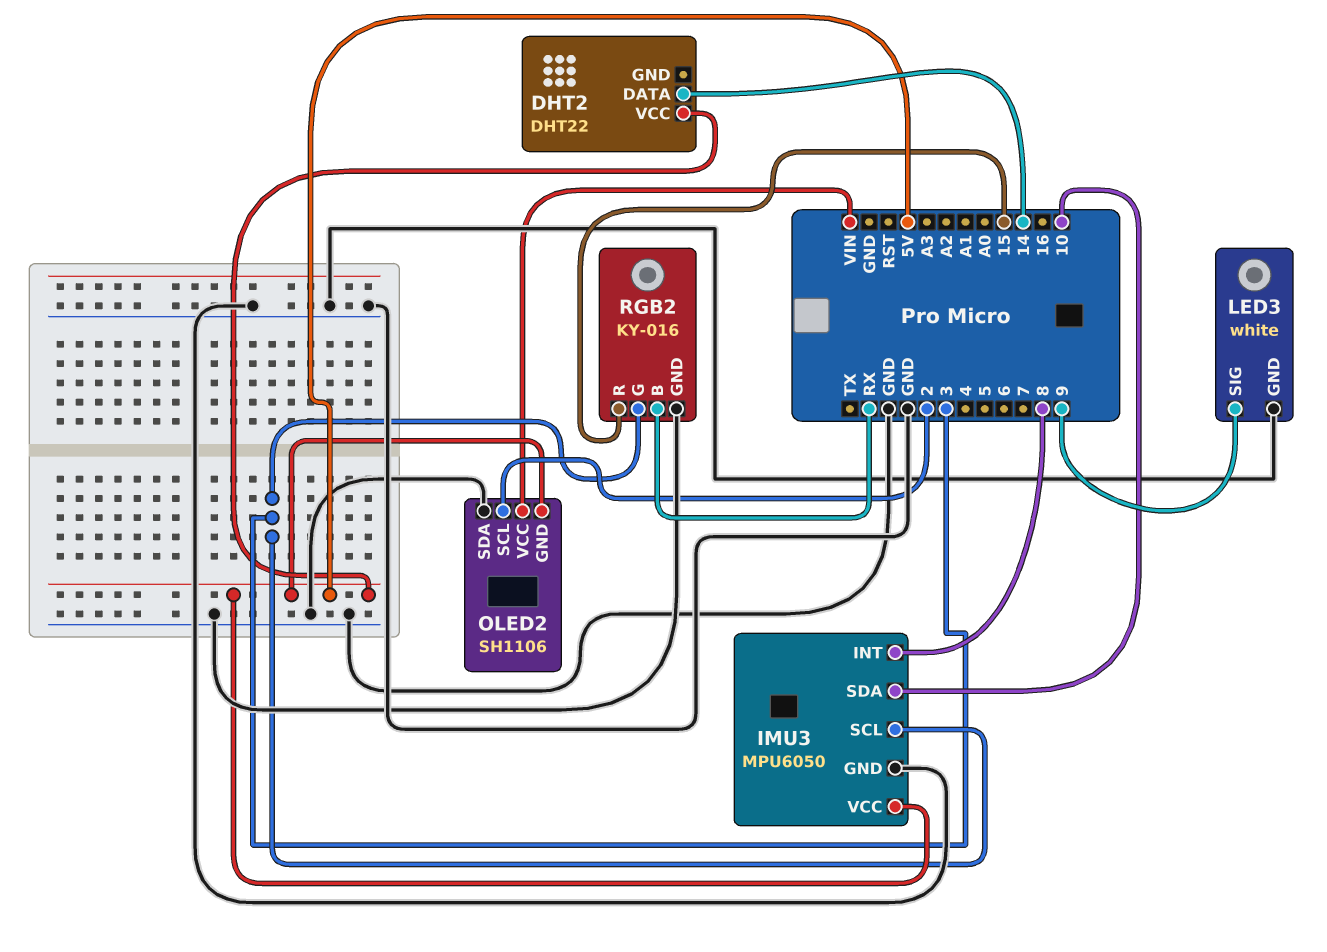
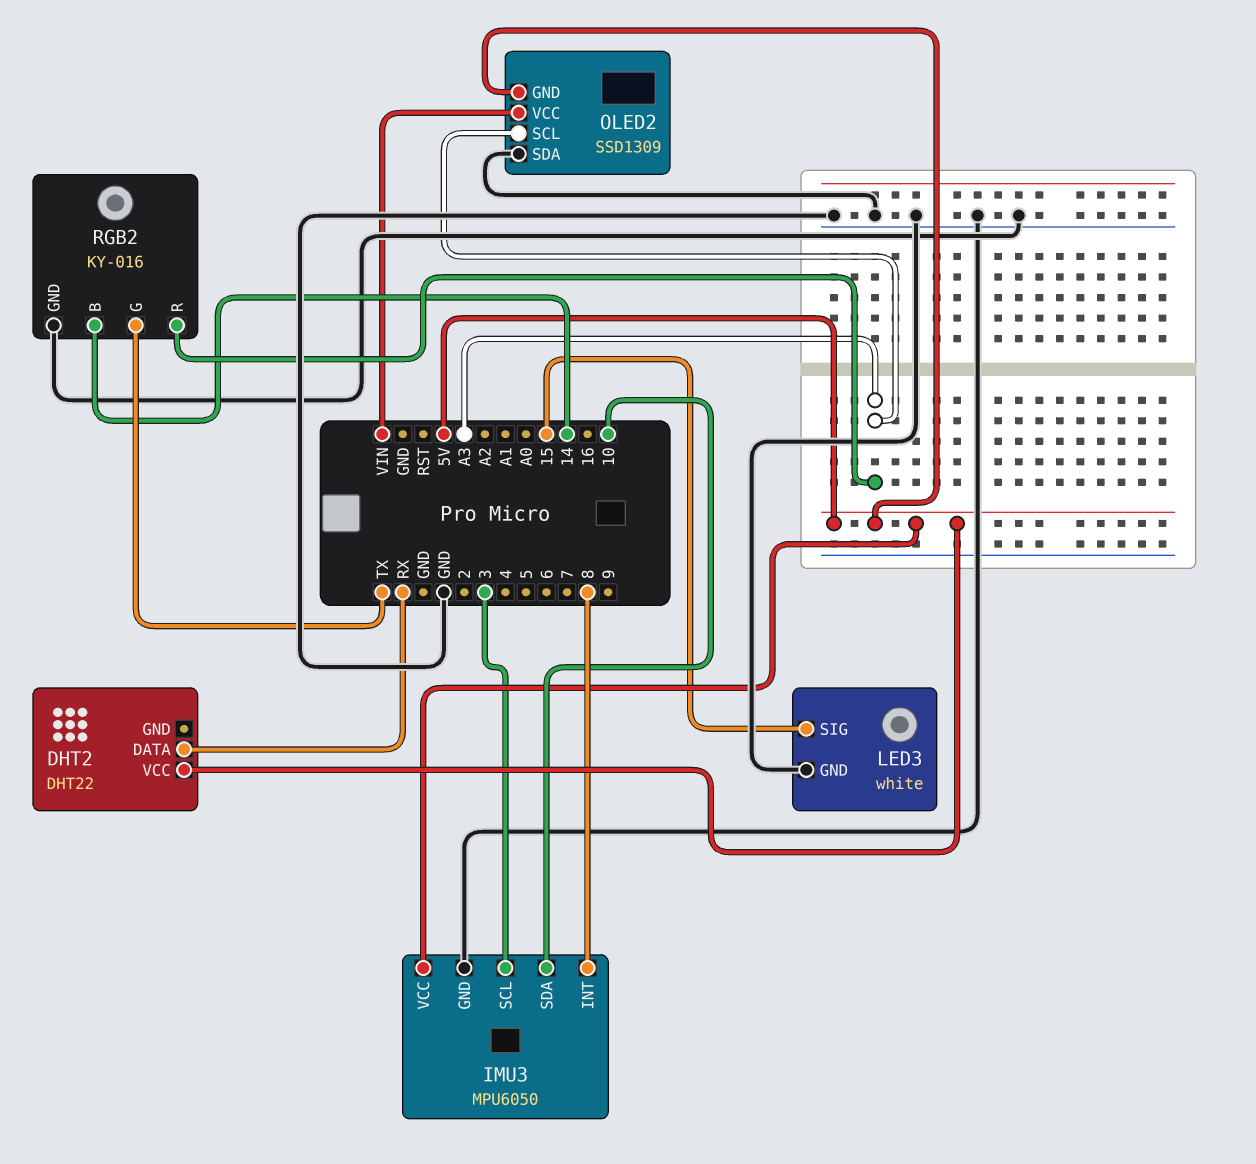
DHT2 pin DATA: 14 -> RX
LED3 pin SIG: 9 -> 15
OLED2: SH1106 -> SSD1309
OLED2 pin SCL: 2 -> A3
RGB2 pin B: RX -> 14
RGB2 pin G: 3 -> TX
RGB2 pin R: 15 -> A3

